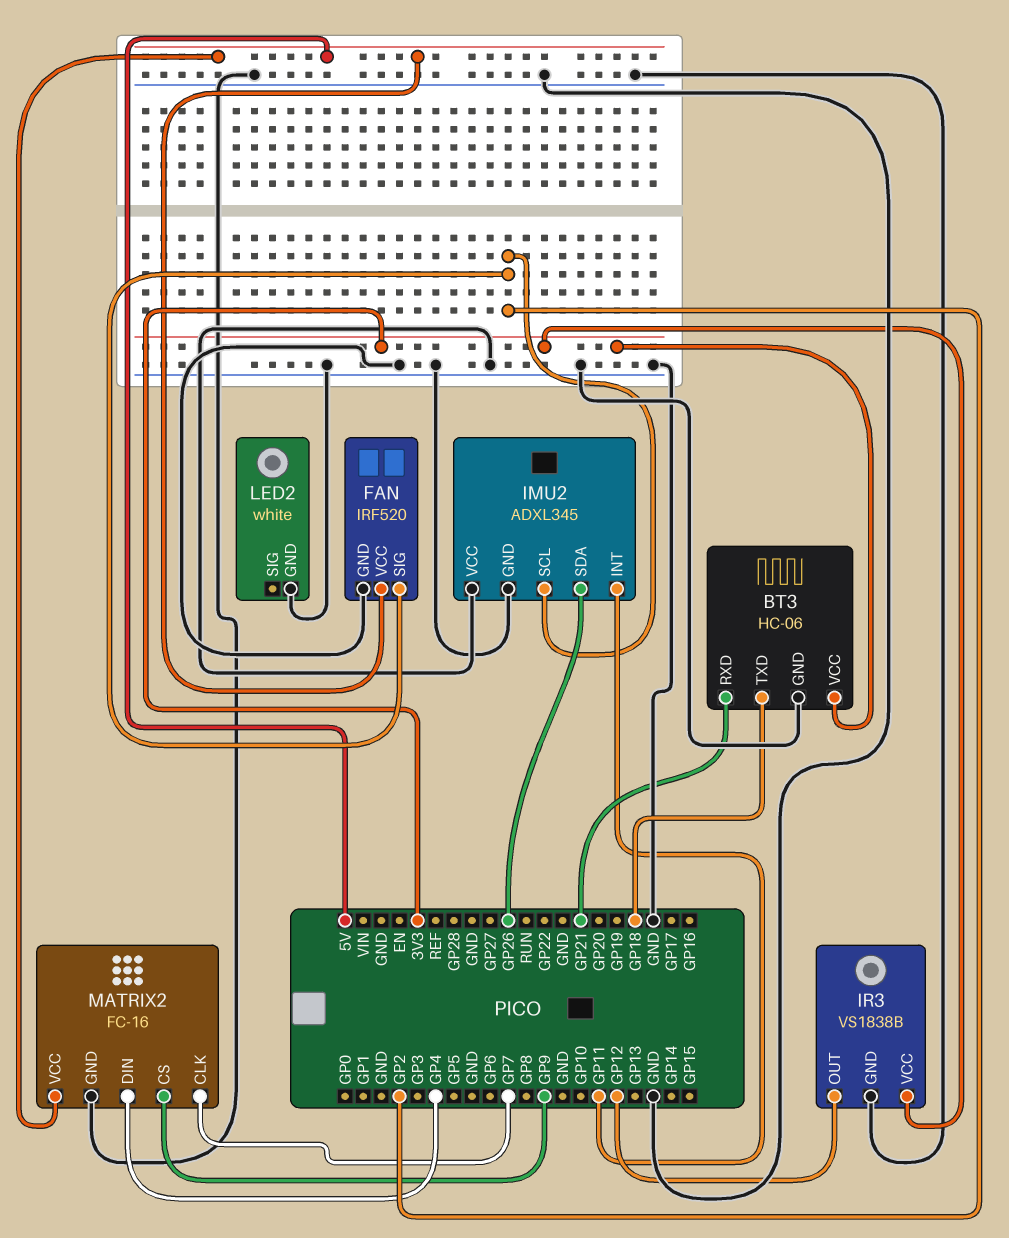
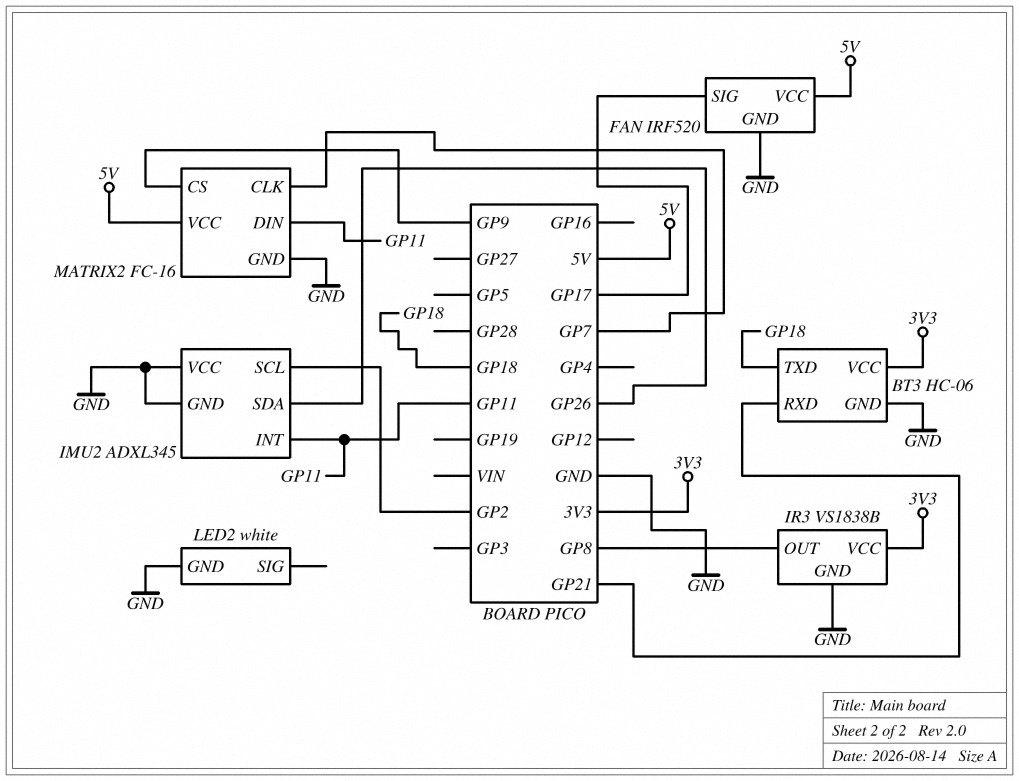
FAN pin SIG: GP2 -> GP17
IR3 pin OUT: GP12 -> GP8
MATRIX2 pin DIN: GP4 -> GP11

